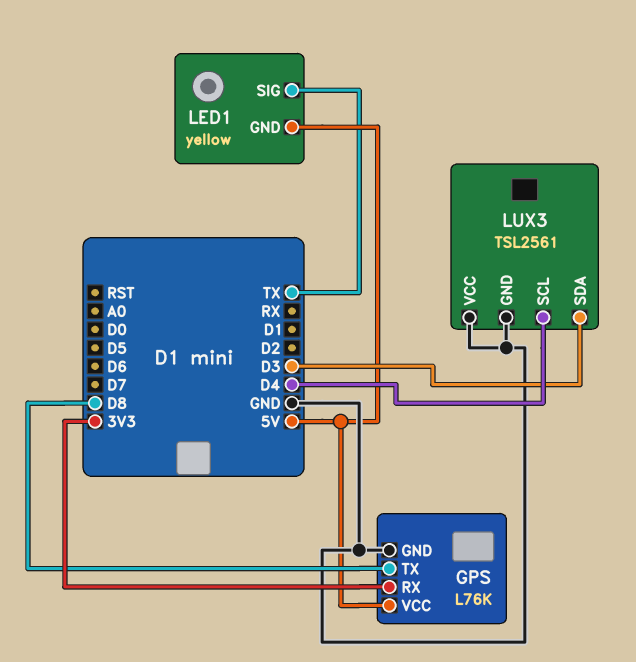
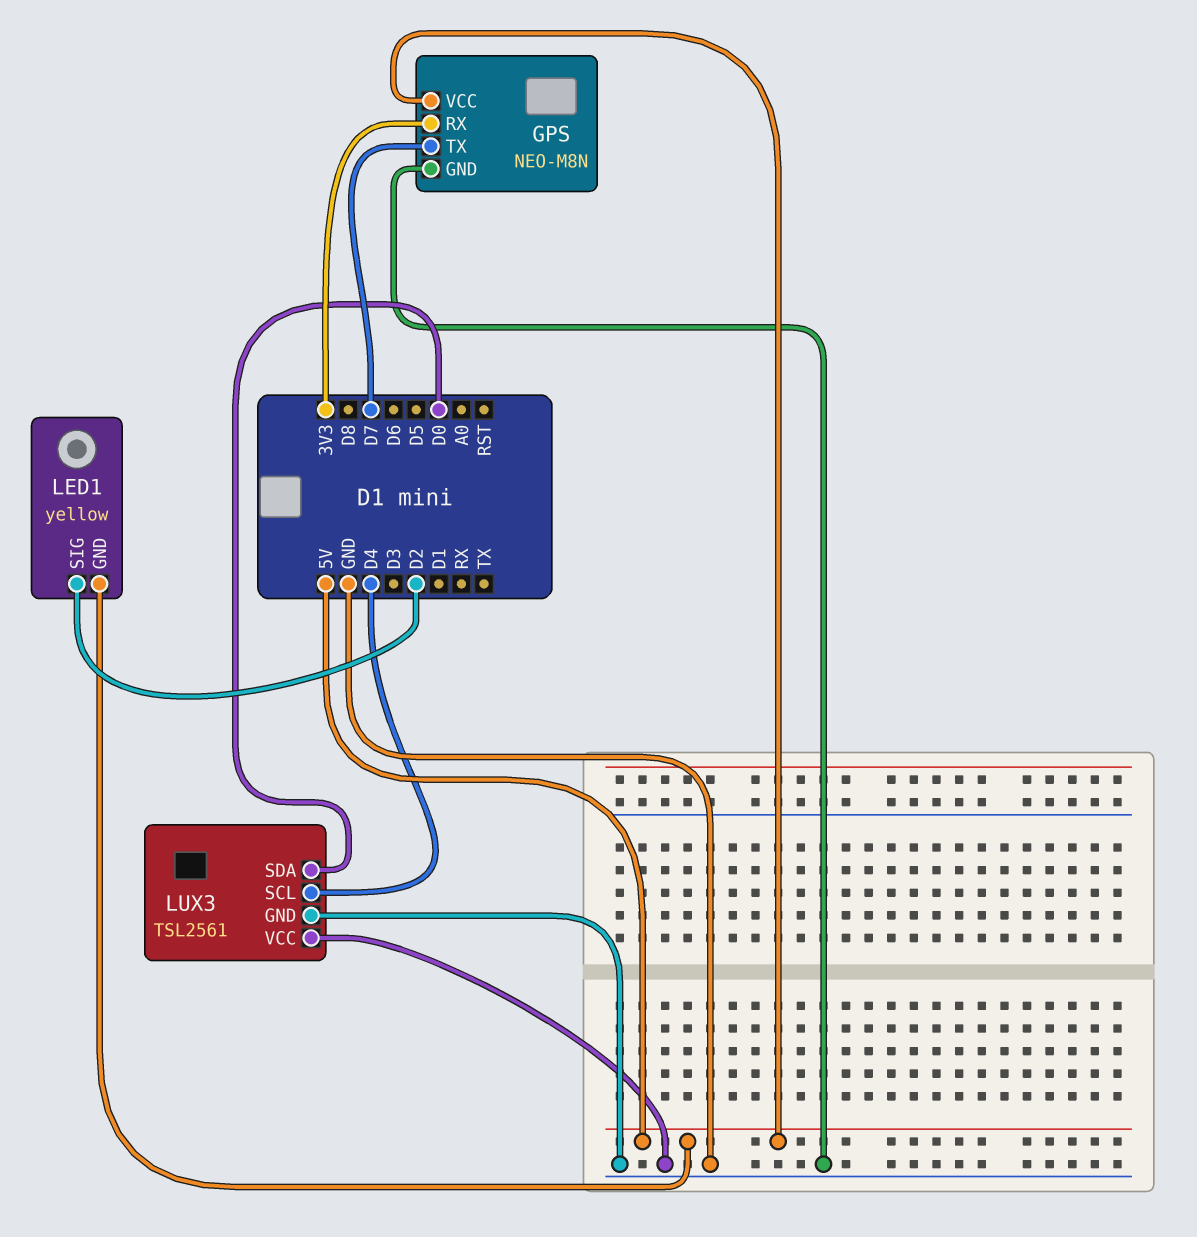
GPS: L76K -> NEO-M8N
GPS pin TX: D8 -> D7
LED1 pin SIG: TX -> D2
LUX3 pin SDA: D3 -> D0

